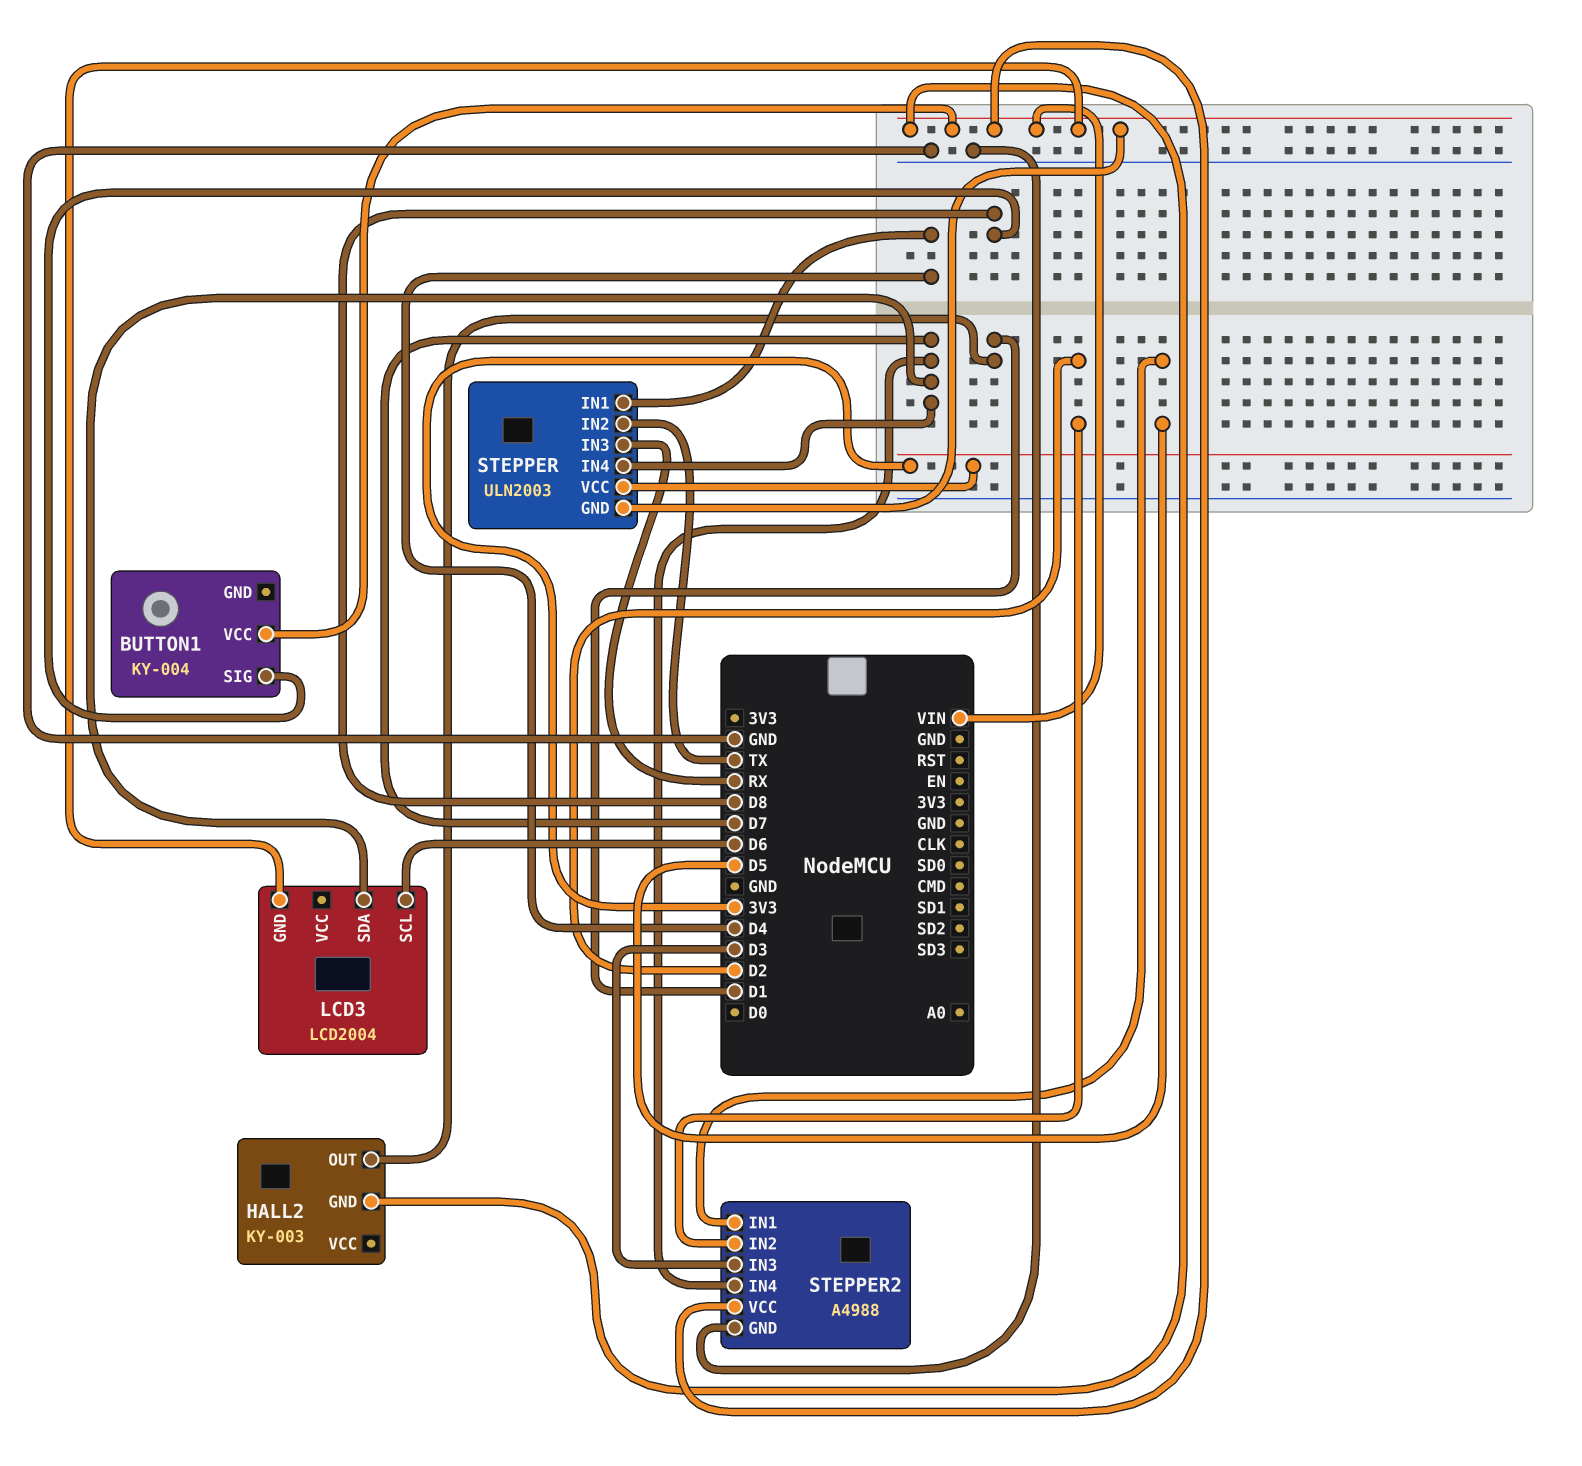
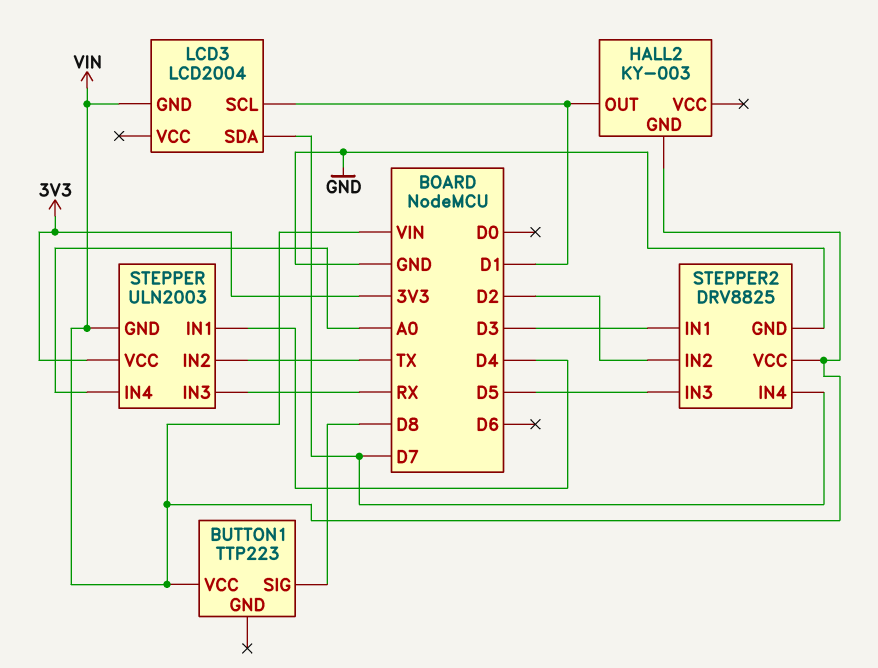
BUTTON1: KY-004 -> TTP223
LCD3 pin SCL: D6 -> D1
STEPPER pin IN4: D7 -> A0
STEPPER2: A4988 -> DRV8825
STEPPER2 pin IN1: D5 -> D3
STEPPER2 pin IN3: D3 -> D5

